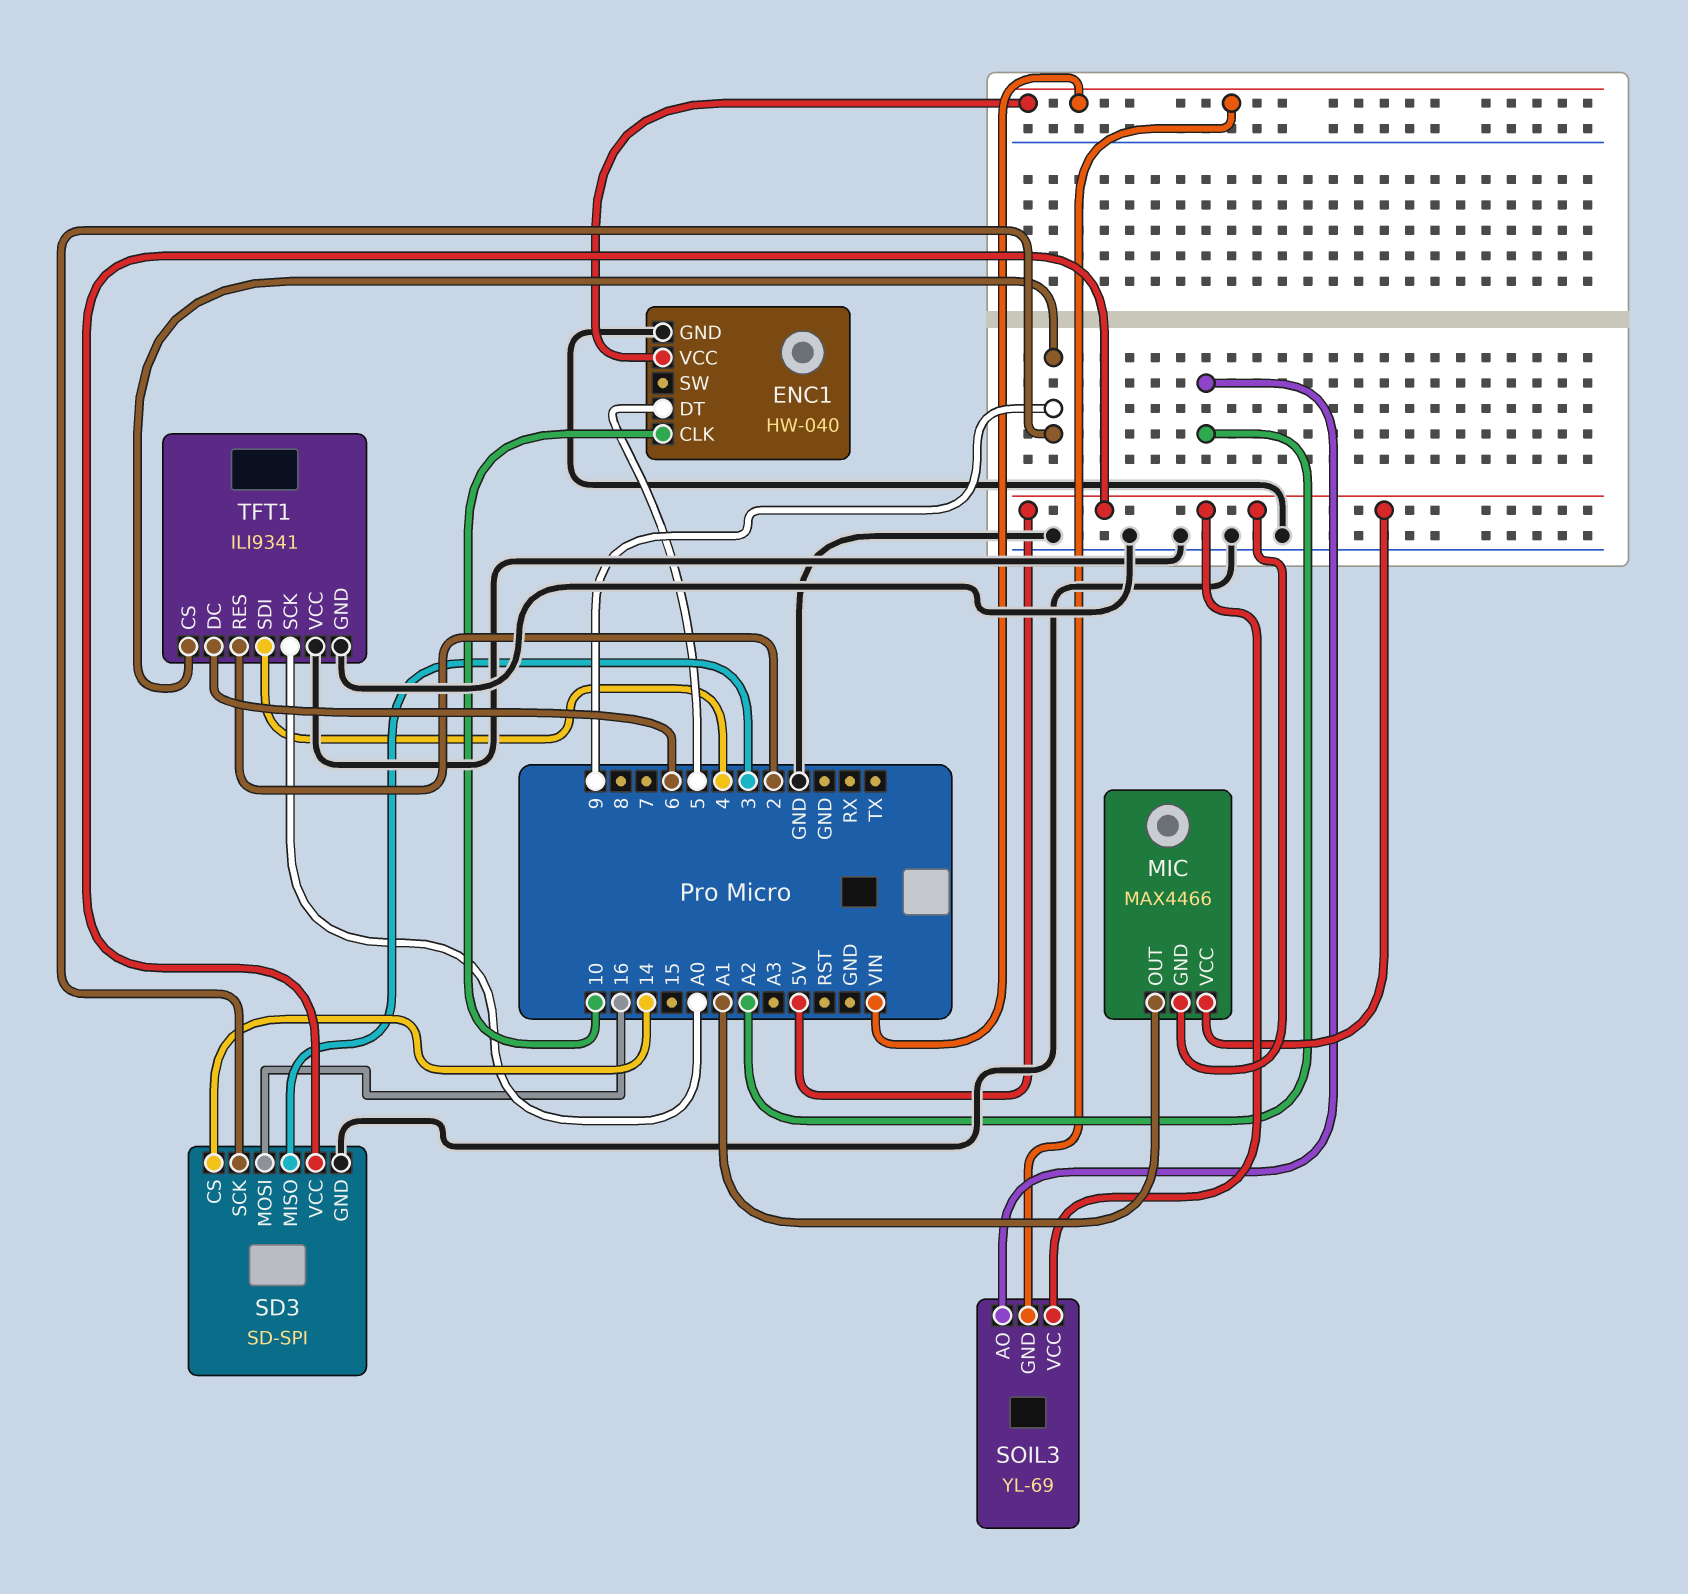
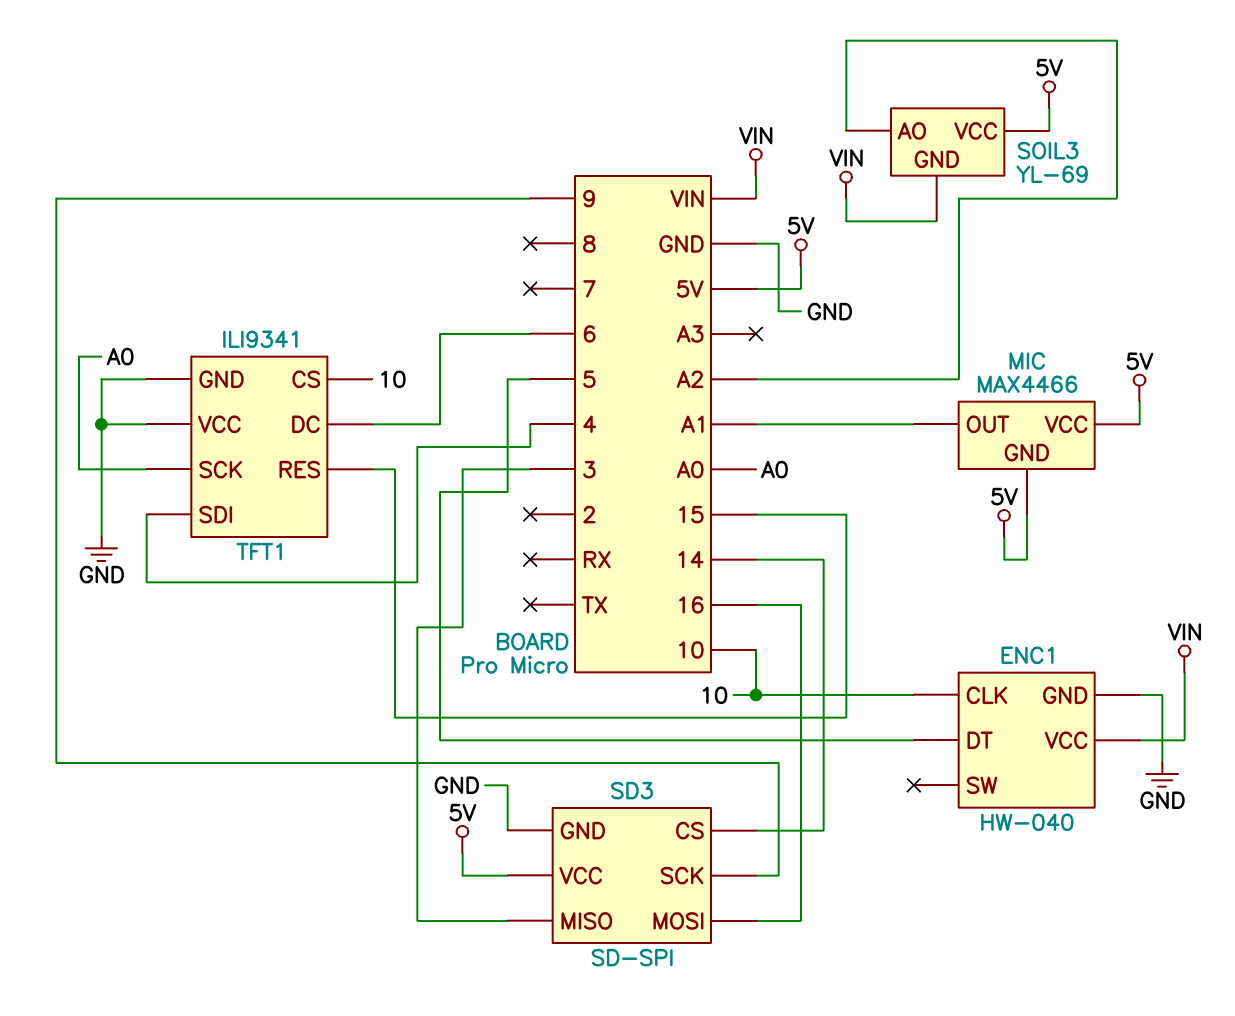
TFT1 pin CS: 9 -> 10
TFT1 pin RES: 2 -> 15

